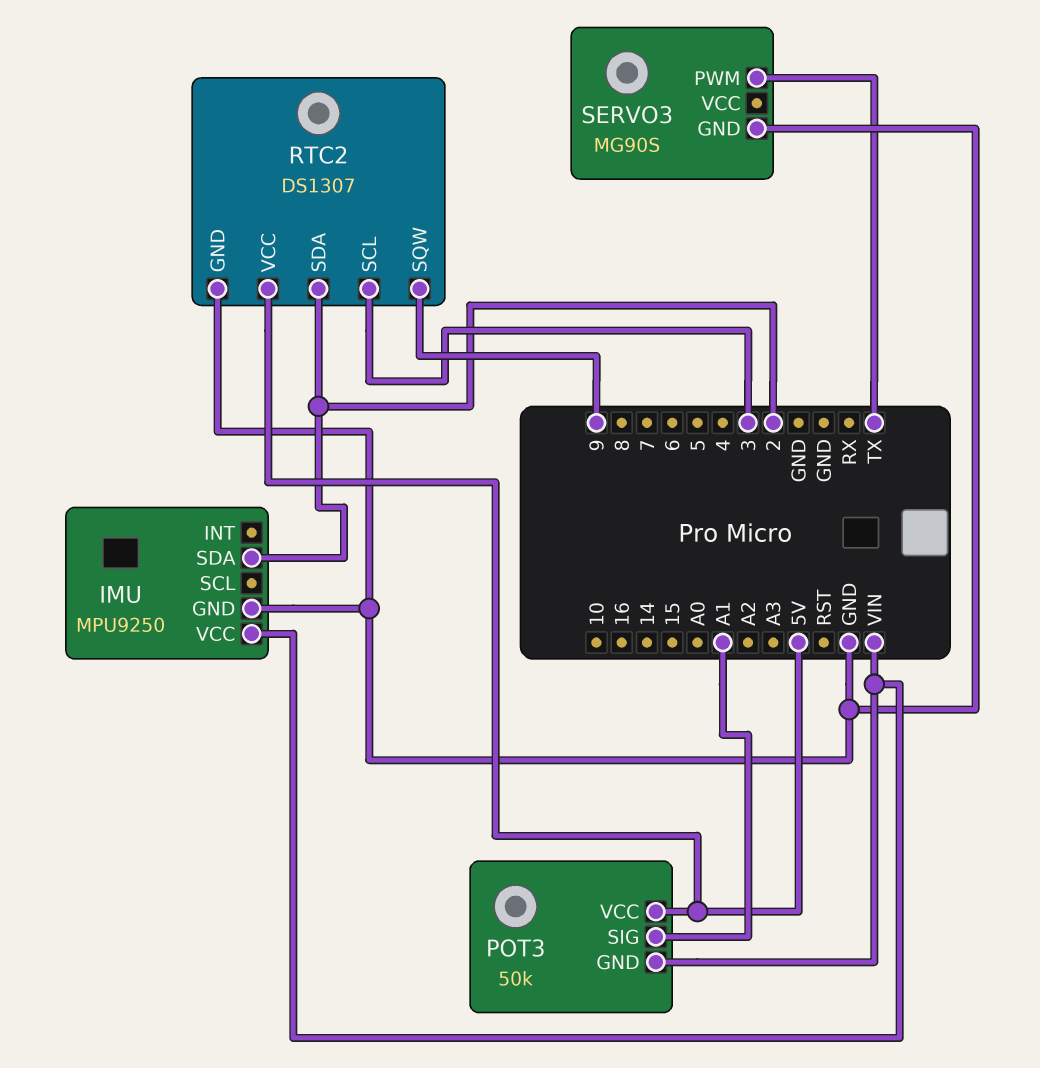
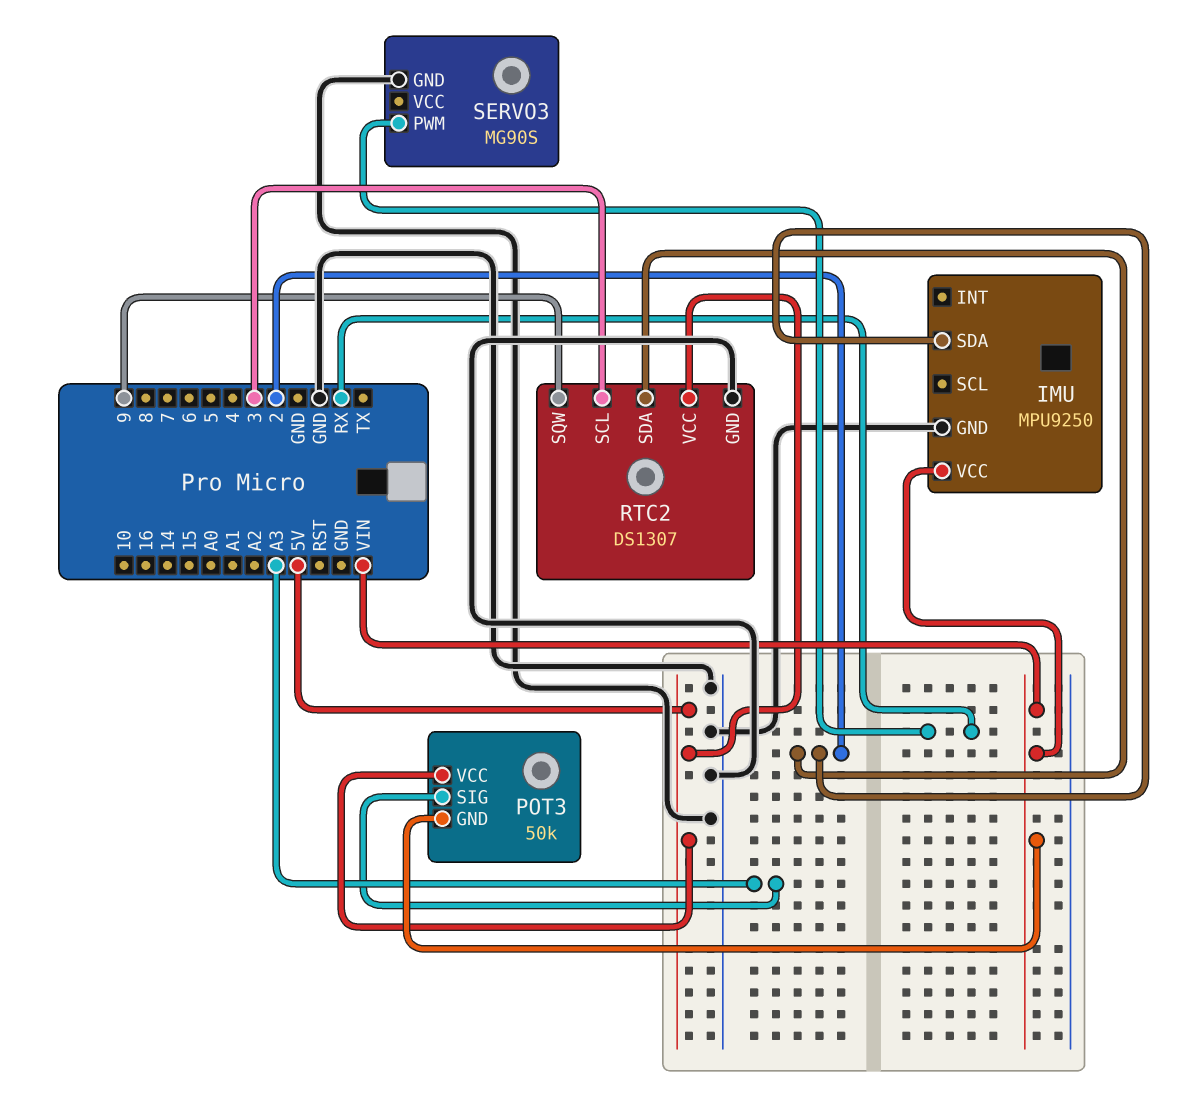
POT3 pin SIG: A1 -> A3
SERVO3 pin PWM: TX -> RX

